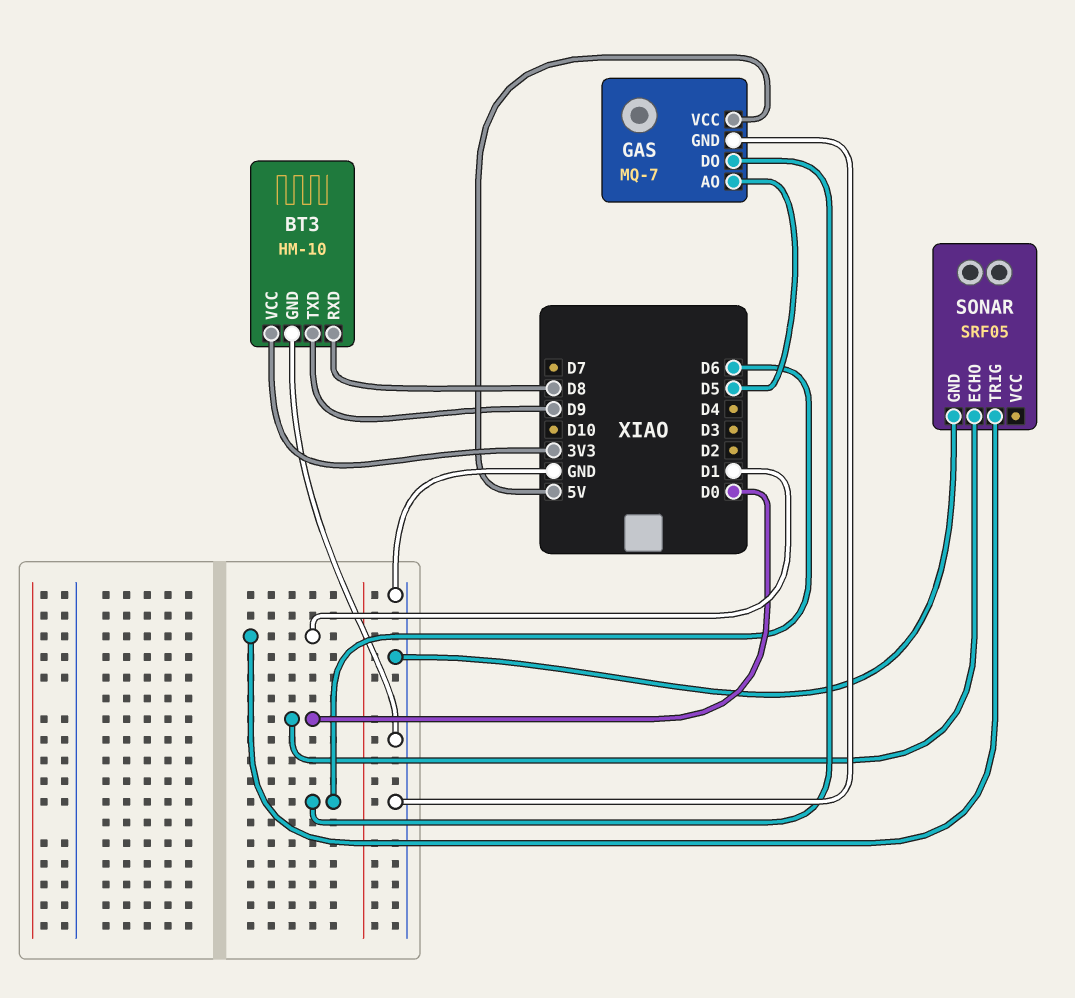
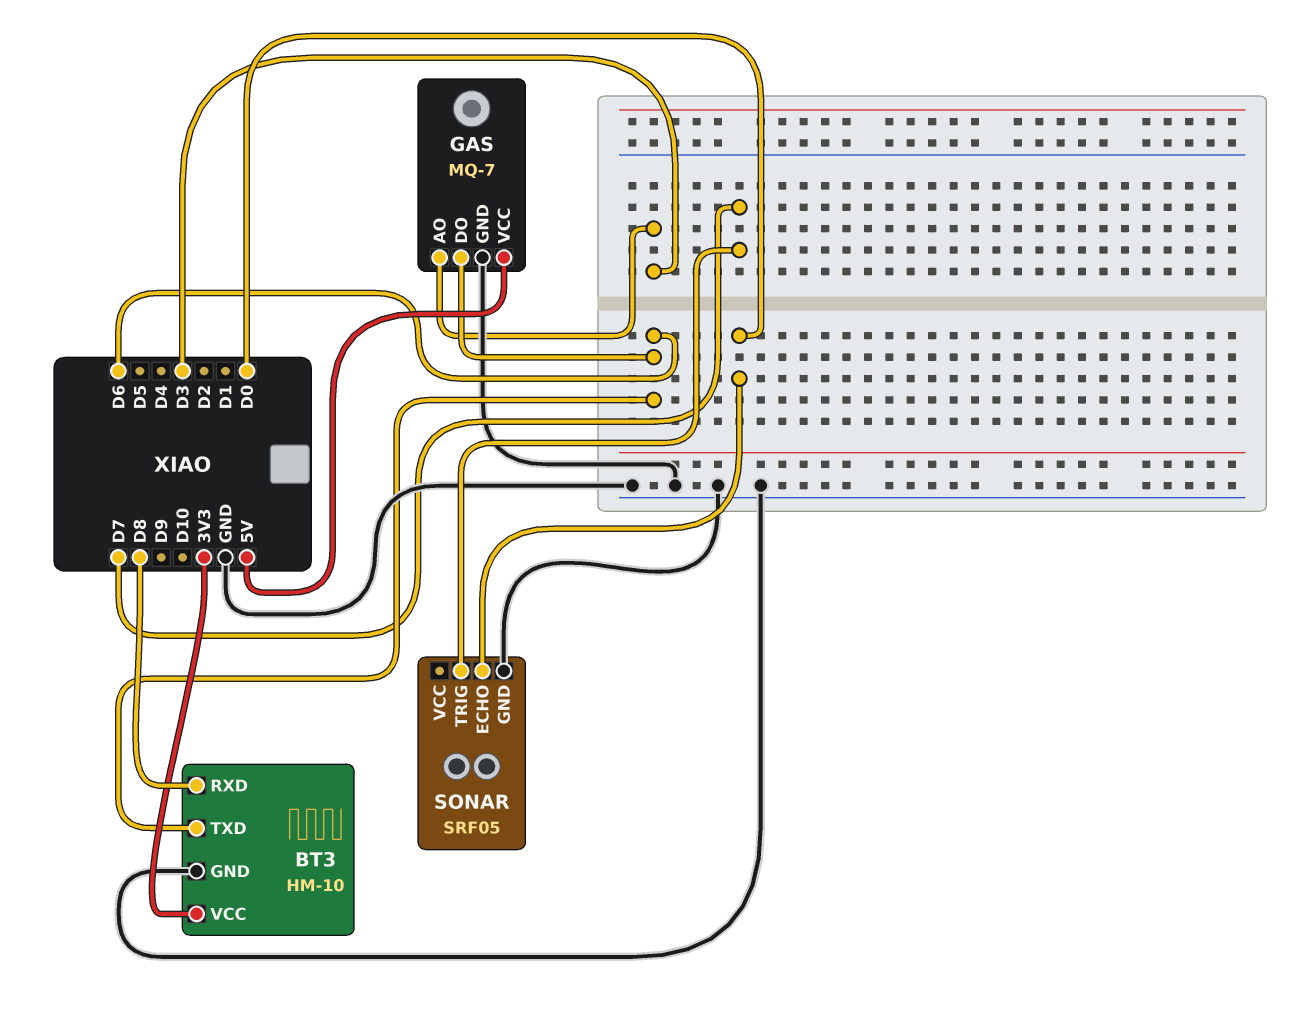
BT3 pin TXD: D9 -> D6
GAS pin AO: D5 -> D3
SONAR pin TRIG: D1 -> D7

